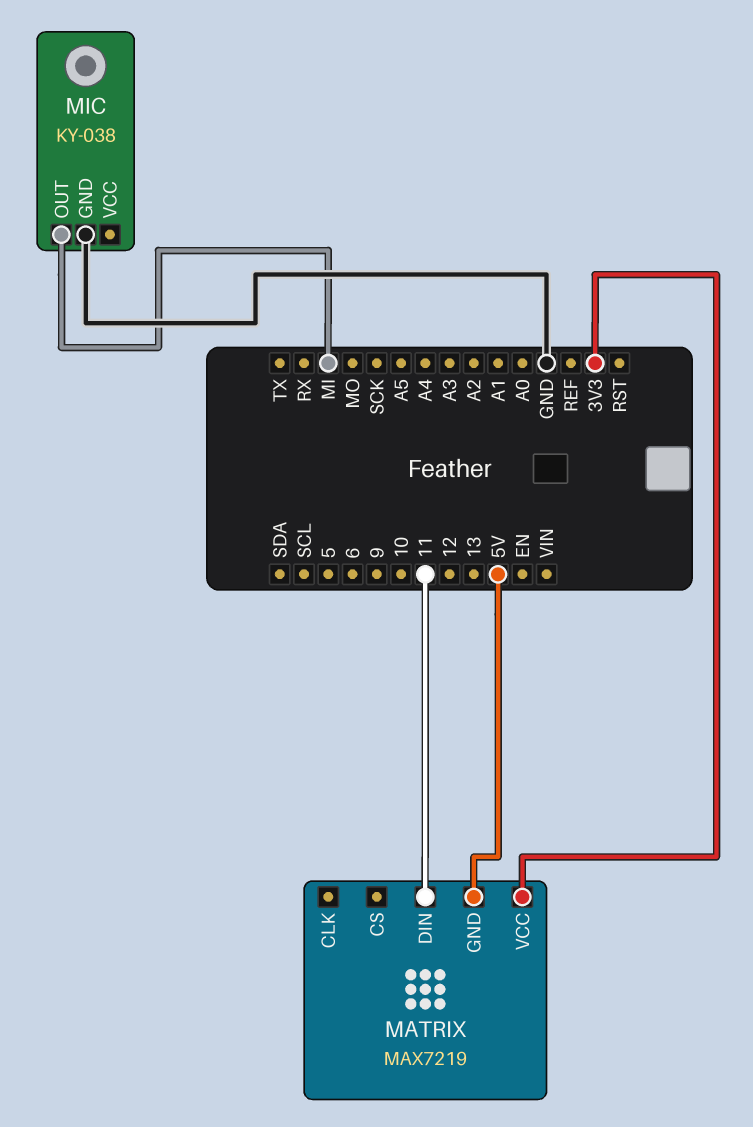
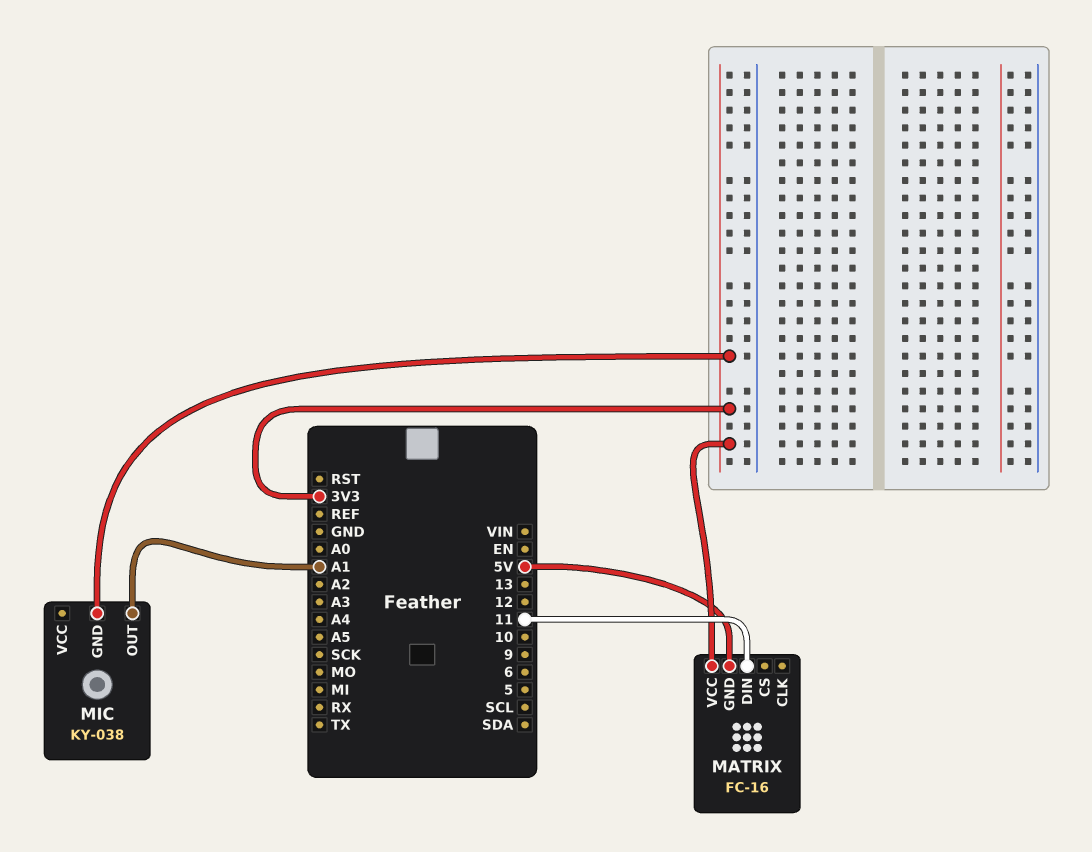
MATRIX: MAX7219 -> FC-16
MIC pin GND: GND -> 3V3
MIC pin OUT: MI -> A1

